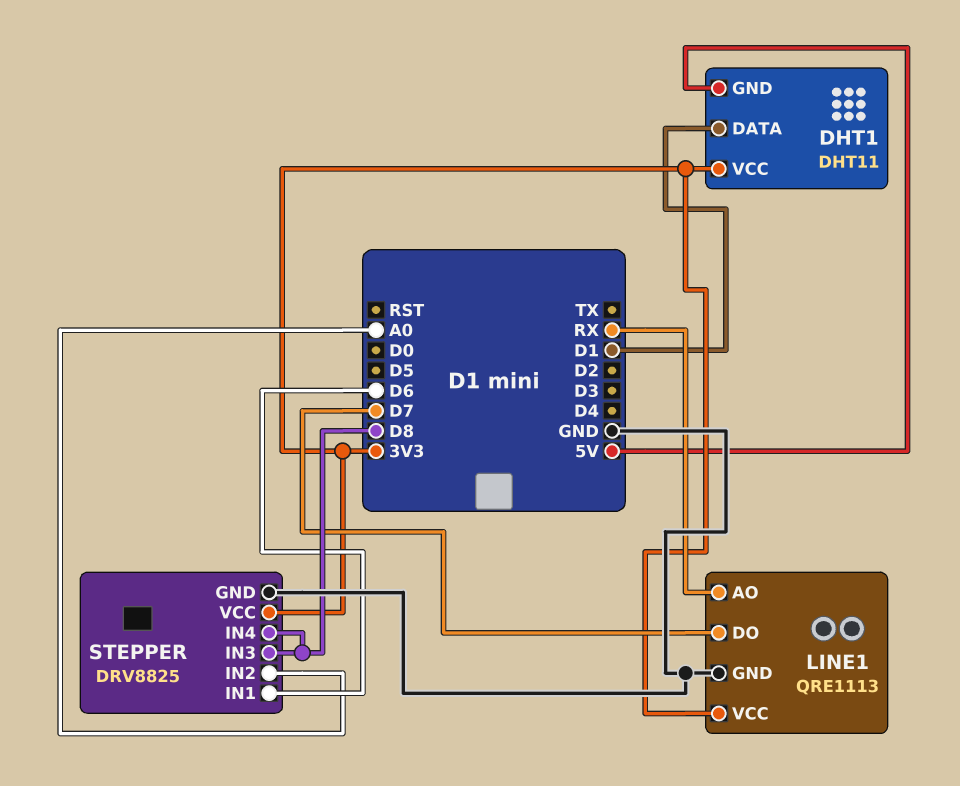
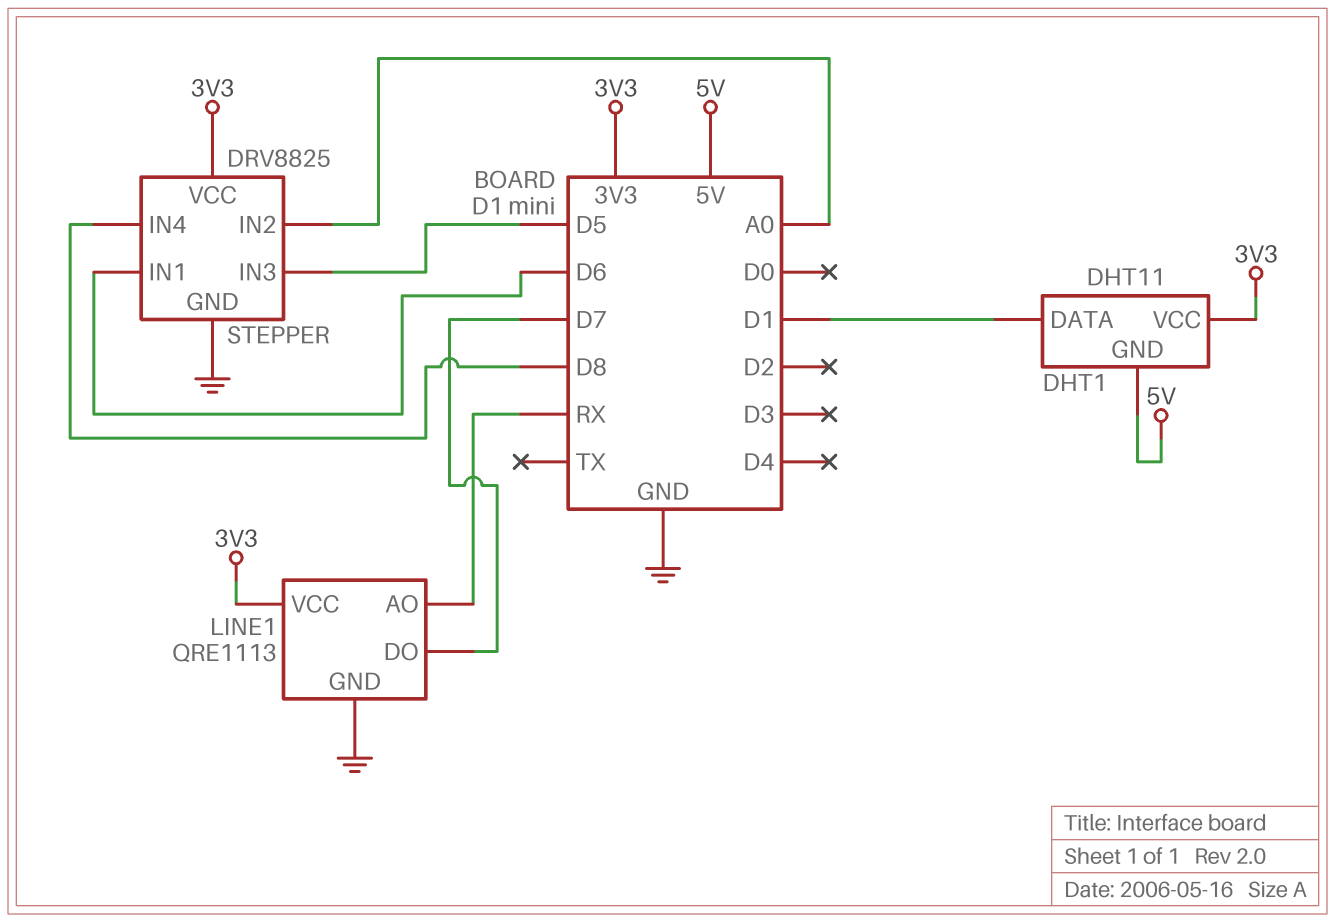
STEPPER pin IN3: D8 -> D5

